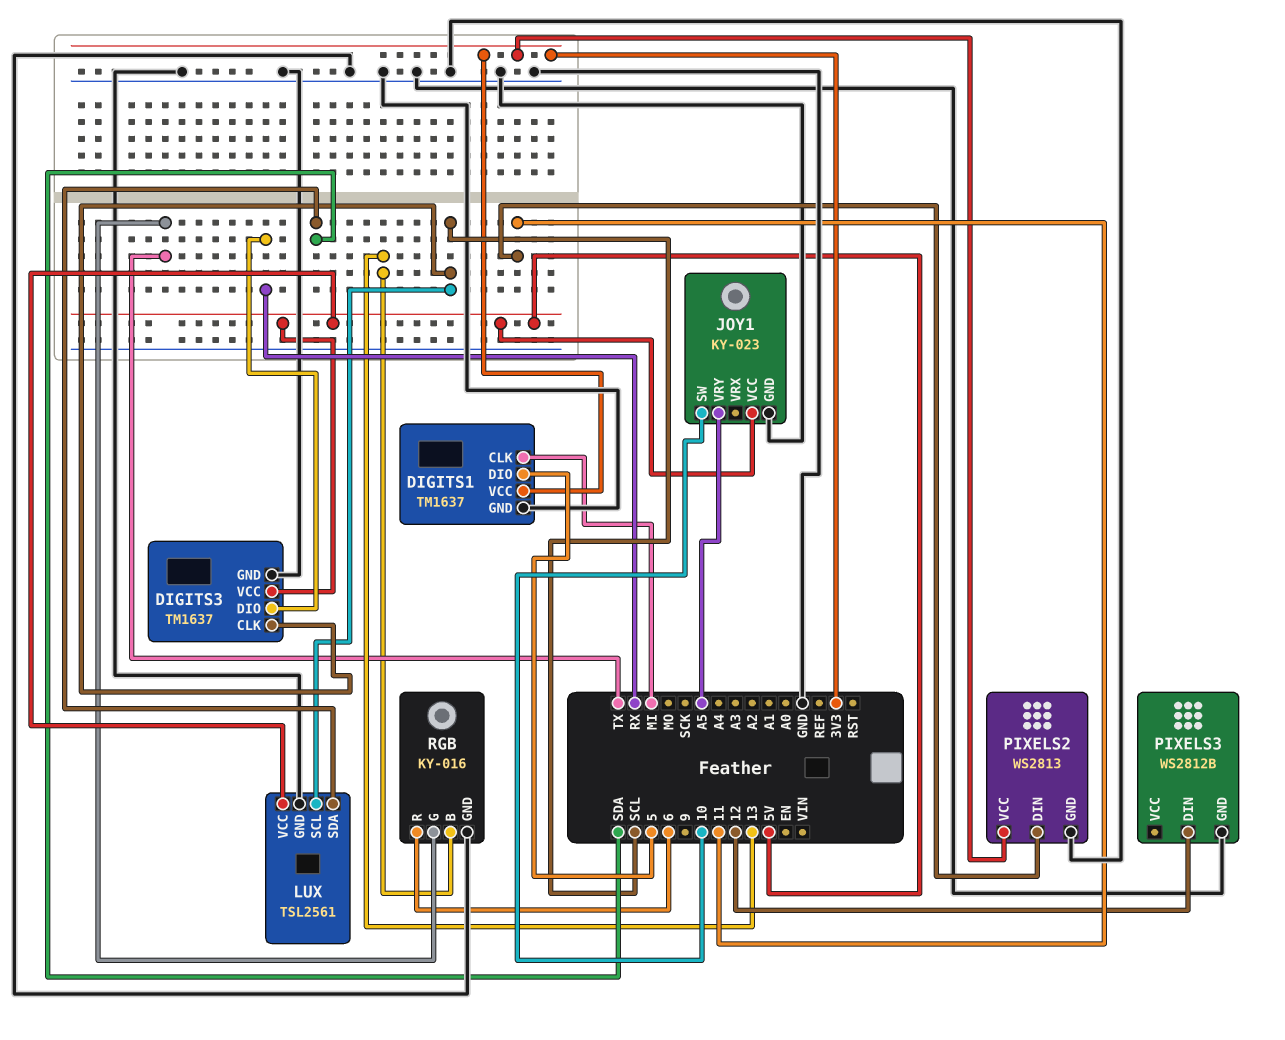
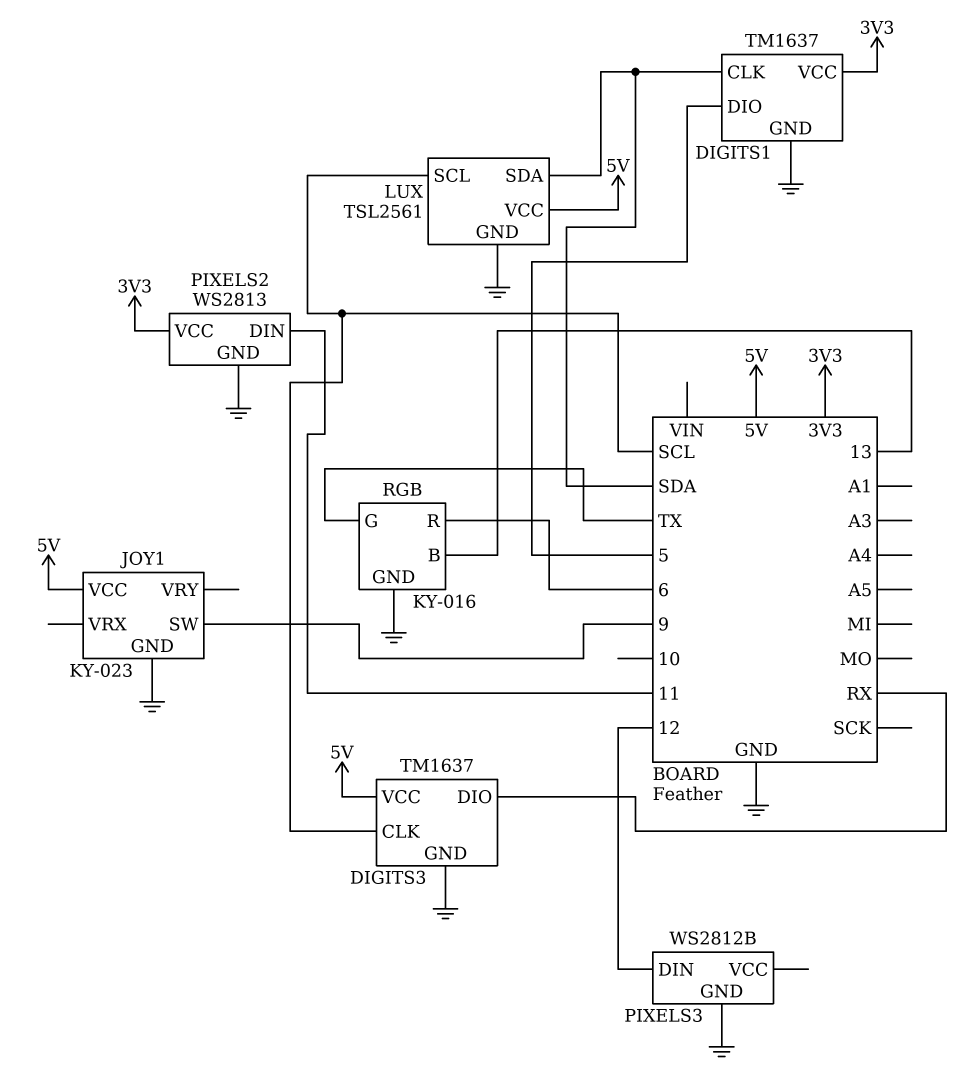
DIGITS1 pin CLK: MI -> SDA
JOY1 pin SW: 10 -> 9
JOY1 pin VRY: A5 -> none

